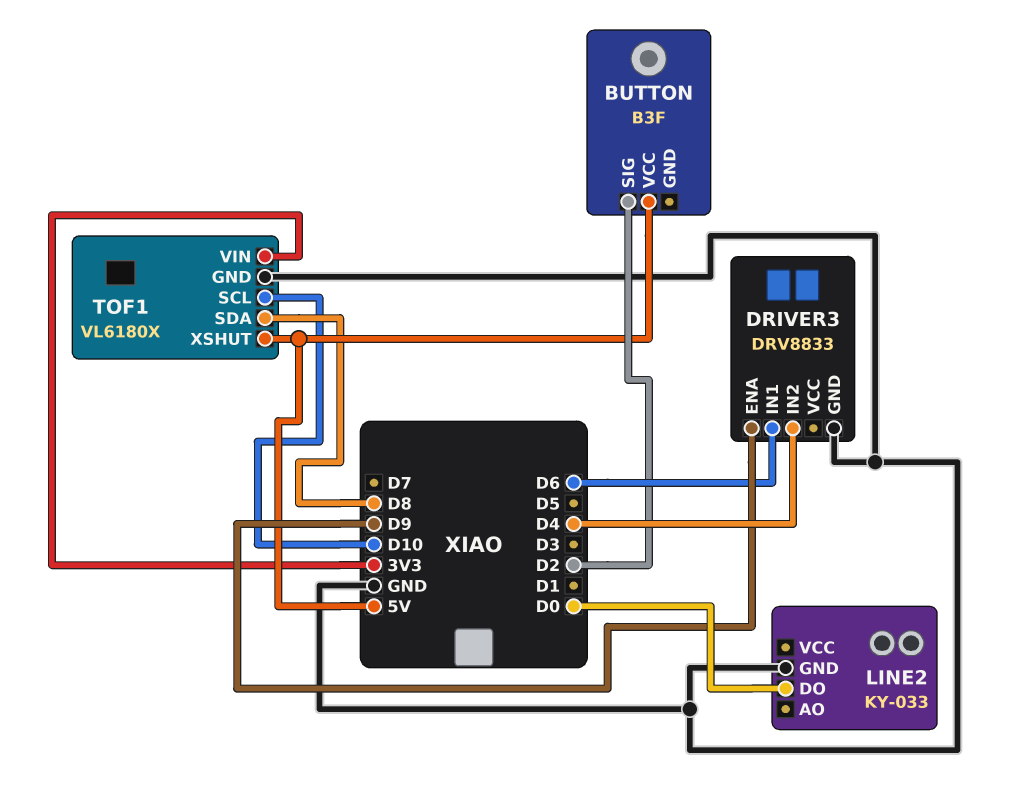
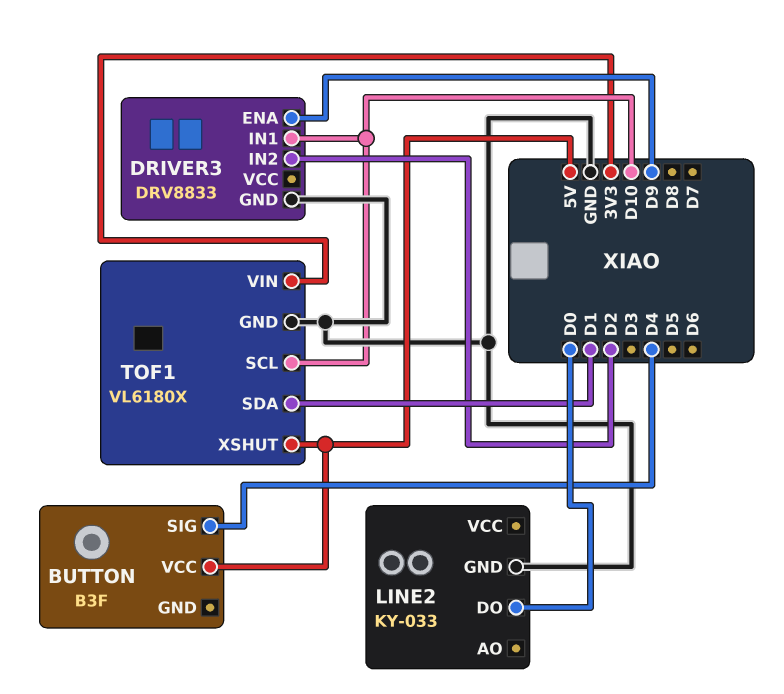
BUTTON pin SIG: D2 -> D4
DRIVER3 pin IN1: D6 -> D10
DRIVER3 pin IN2: D4 -> D2
TOF1 pin SDA: D8 -> D1

